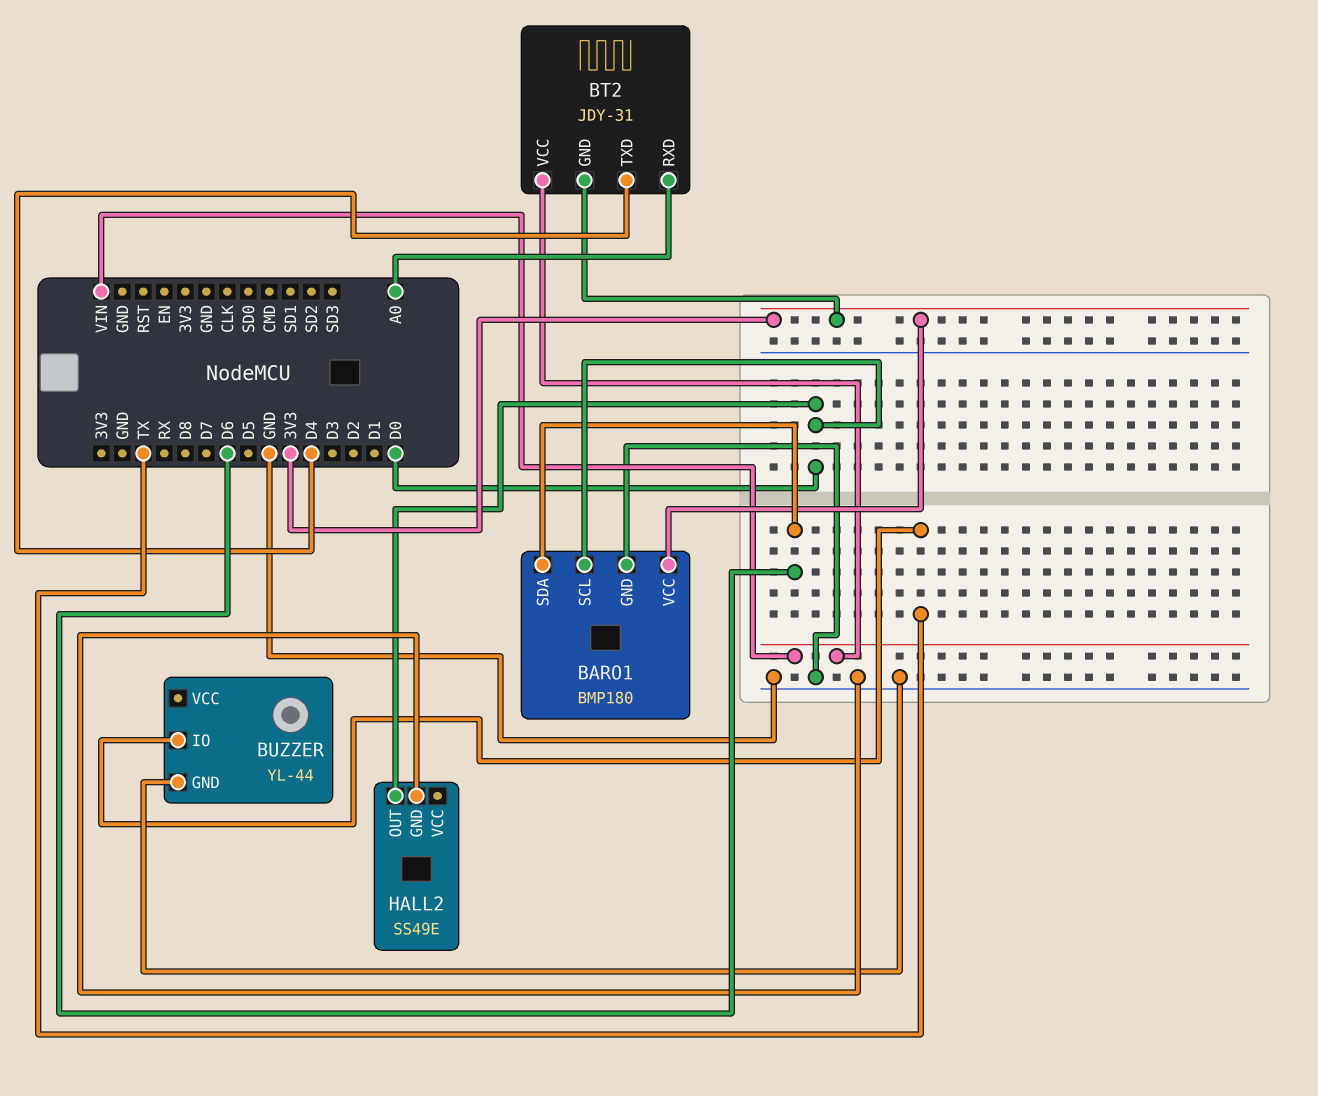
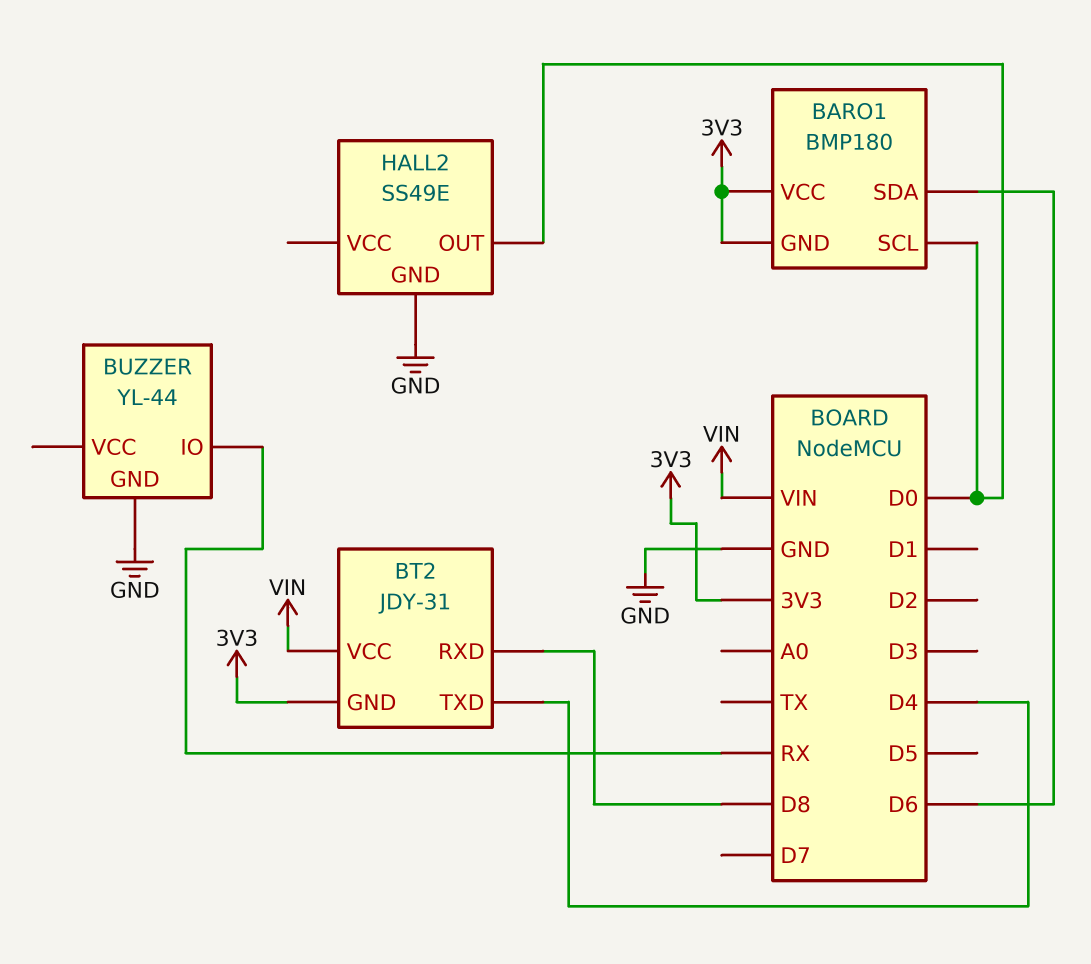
BARO1 pin GND: GND -> 3V3
BT2 pin RXD: A0 -> D8
BUZZER pin IO: TX -> RX

